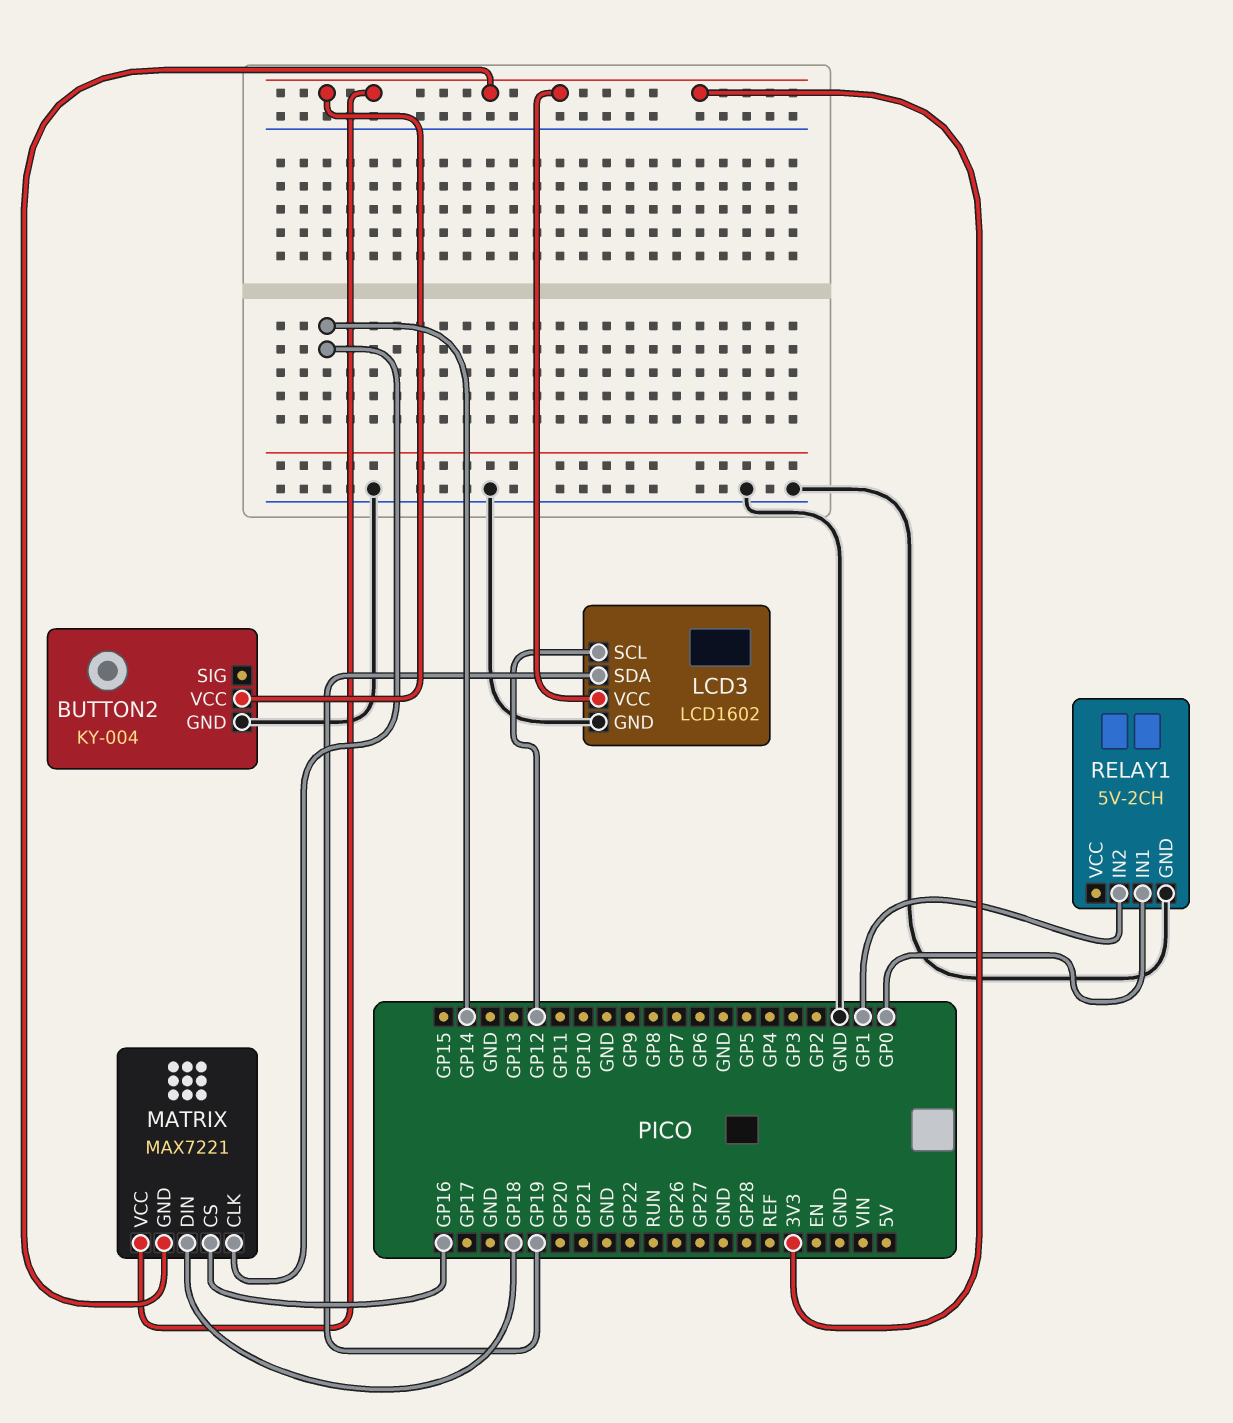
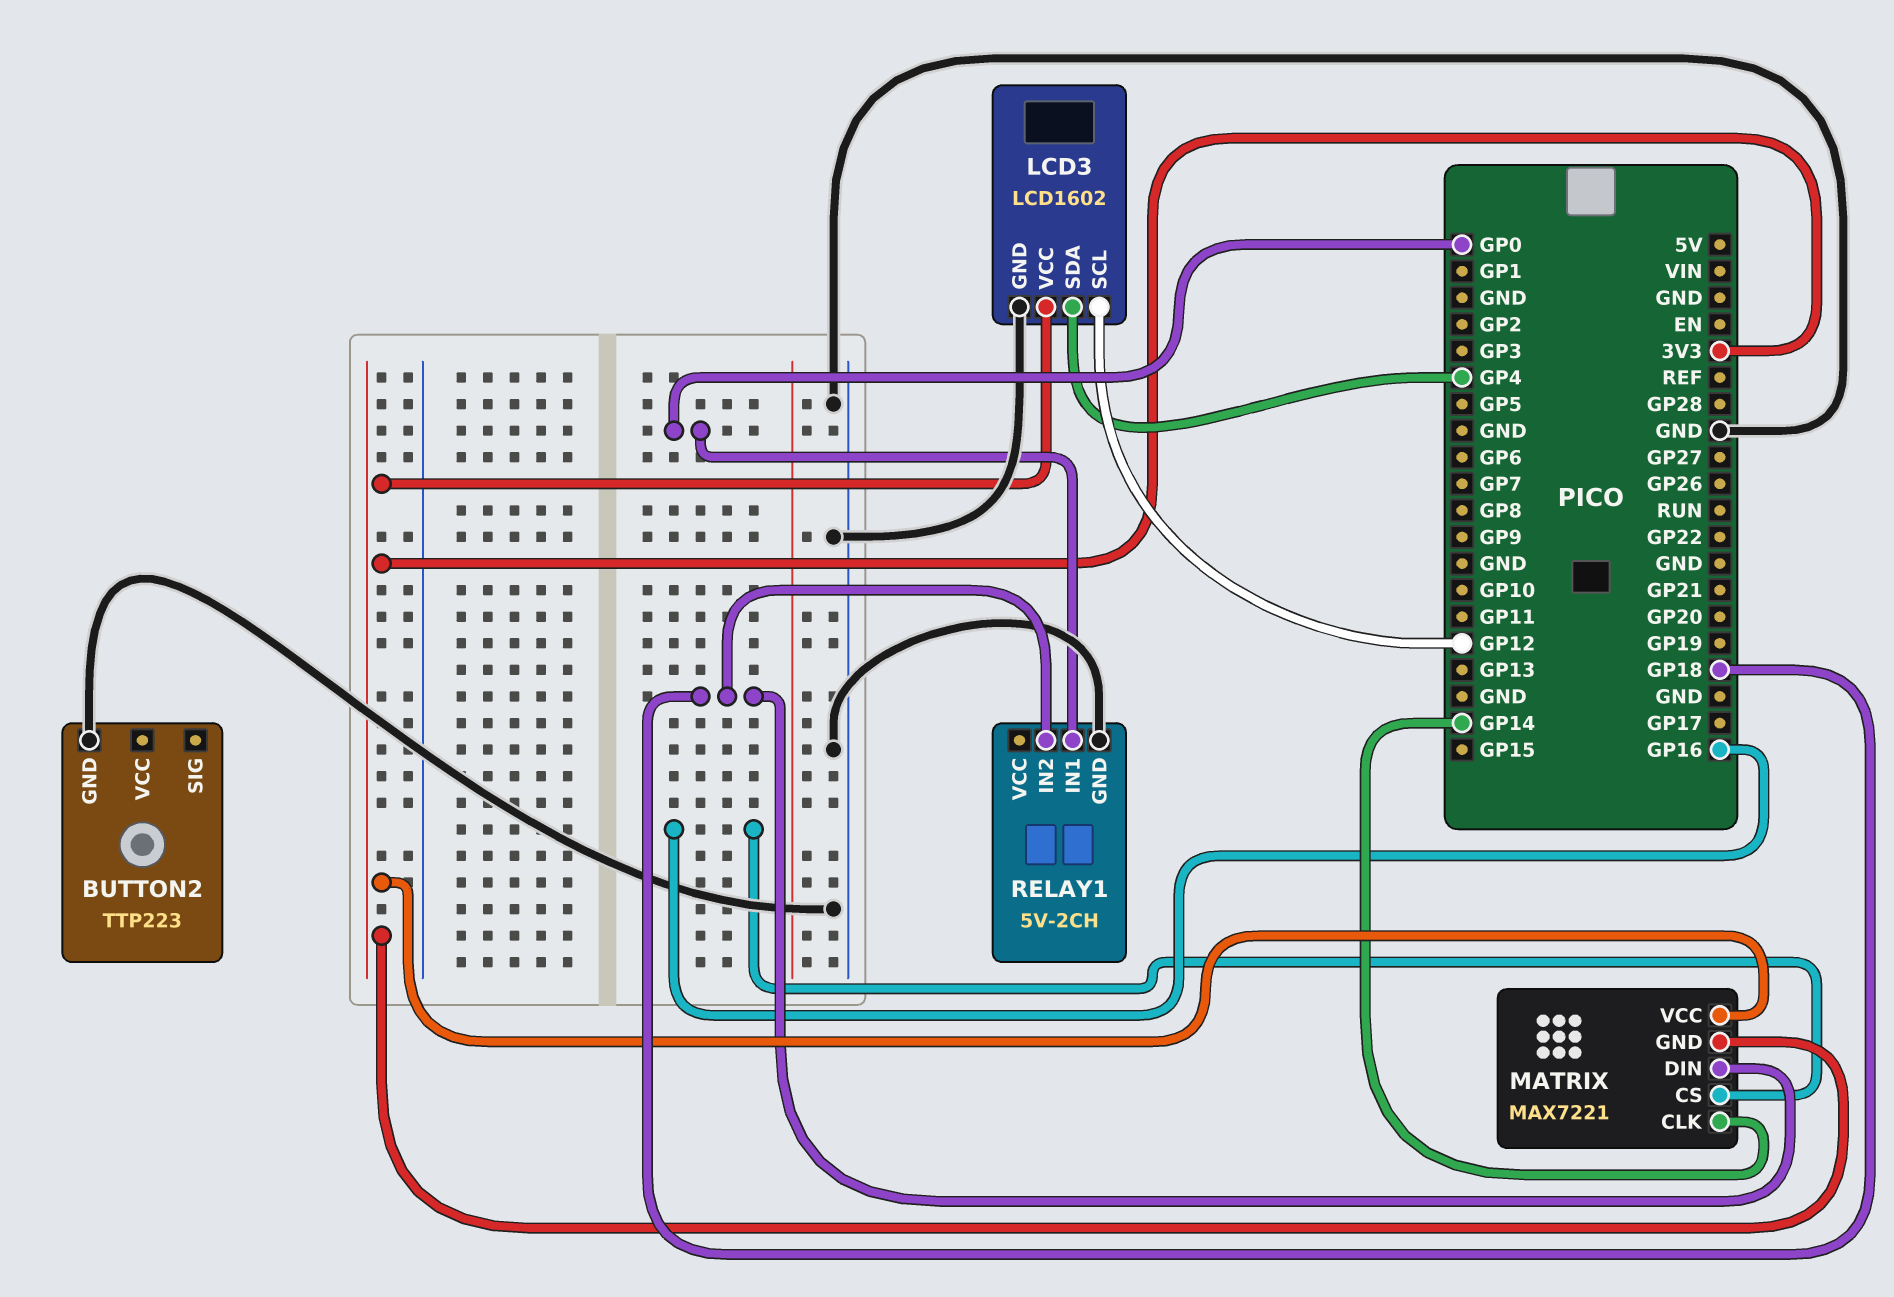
BUTTON2: KY-004 -> TTP223
BUTTON2 pin VCC: 3V3 -> none
LCD3 pin SDA: GP19 -> GP4
RELAY1 pin IN2: GP1 -> GP18

